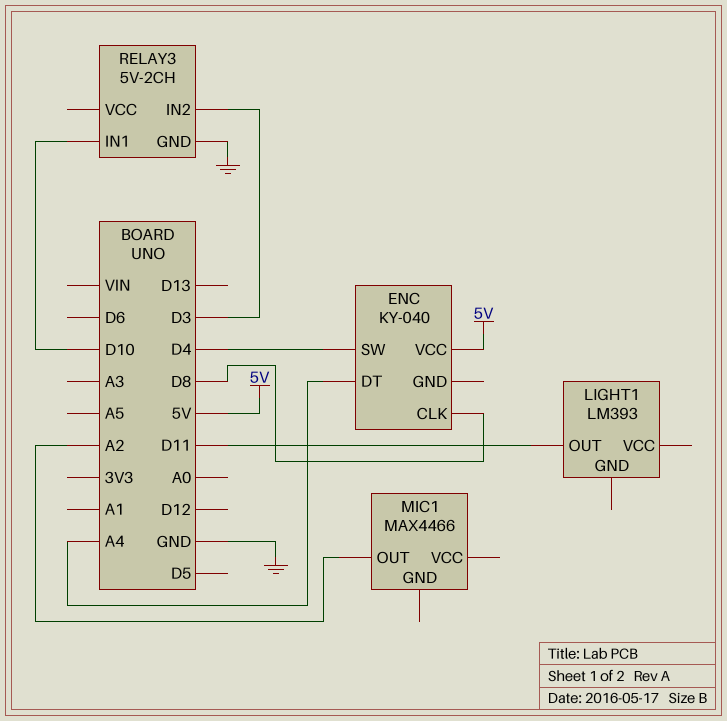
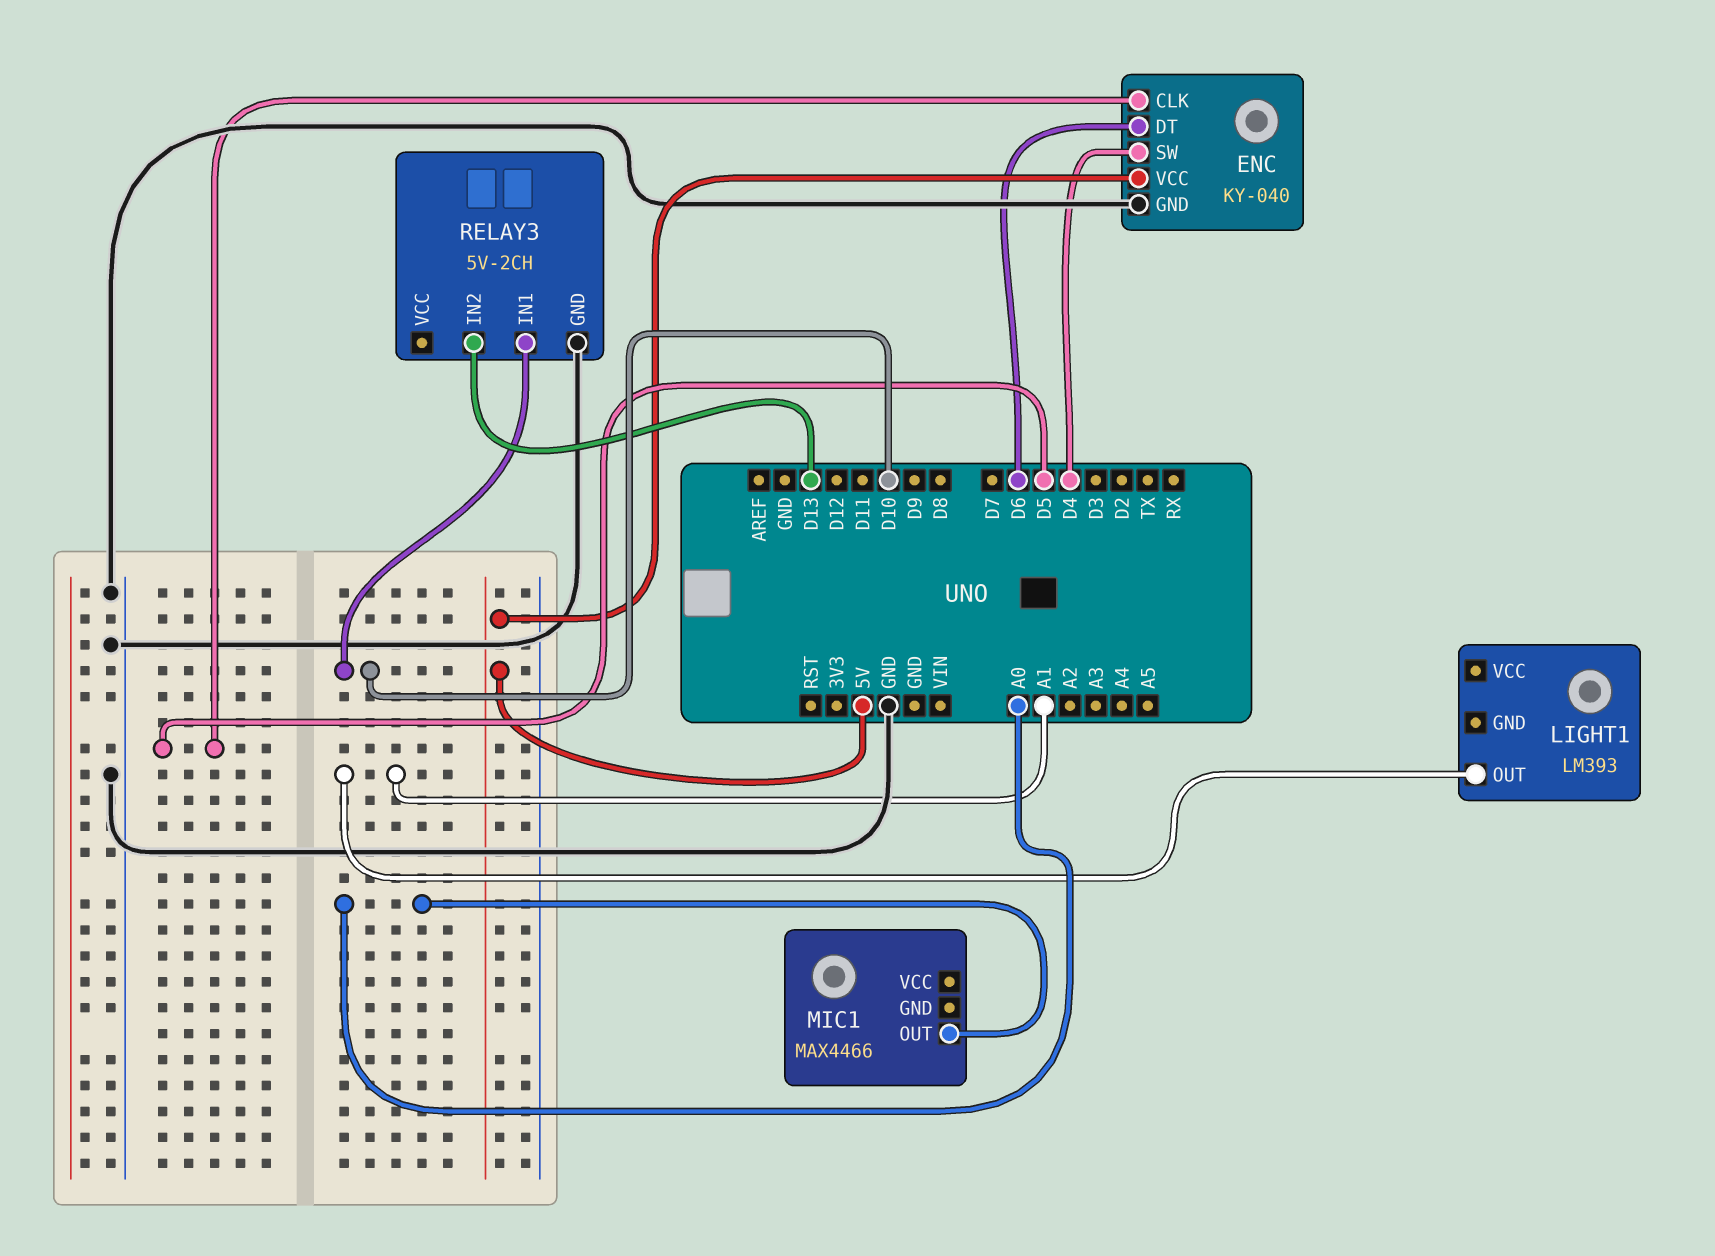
ENC pin CLK: D8 -> D5
ENC pin DT: A4 -> D6
ENC pin GND: none -> GND
LIGHT1 pin OUT: D11 -> A1
MIC1 pin OUT: A2 -> A0
RELAY3 pin IN2: D3 -> D13

